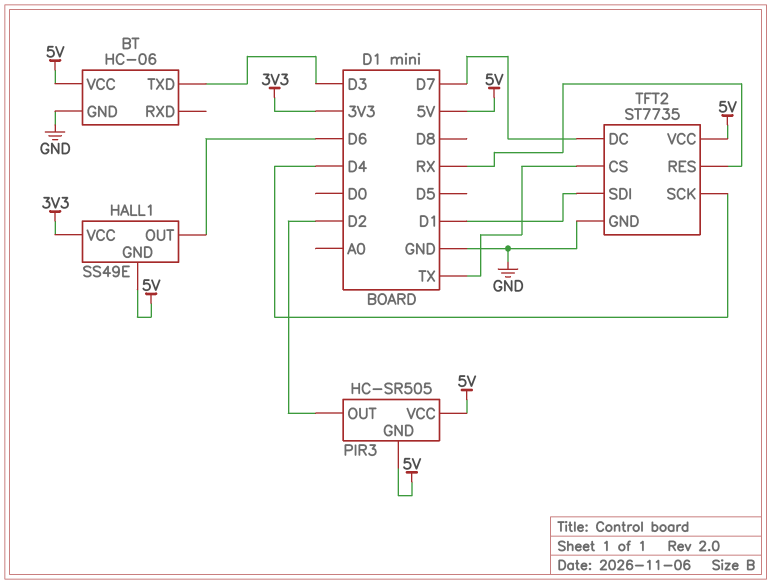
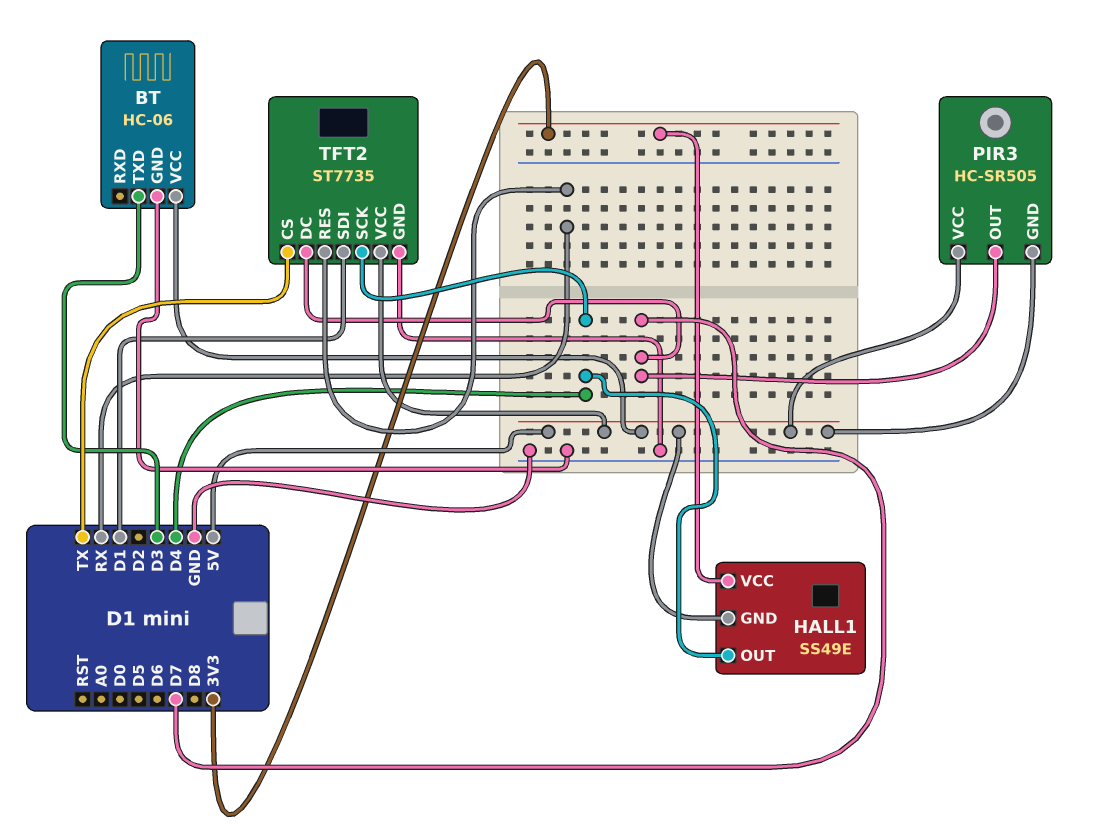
HALL1 pin OUT: D6 -> D4
PIR3 pin OUT: D2 -> D7

